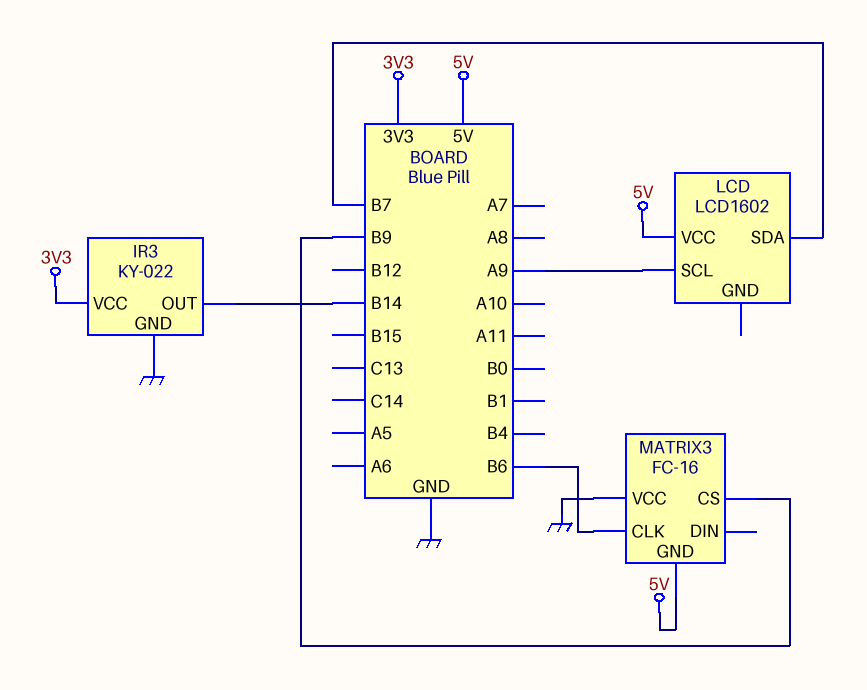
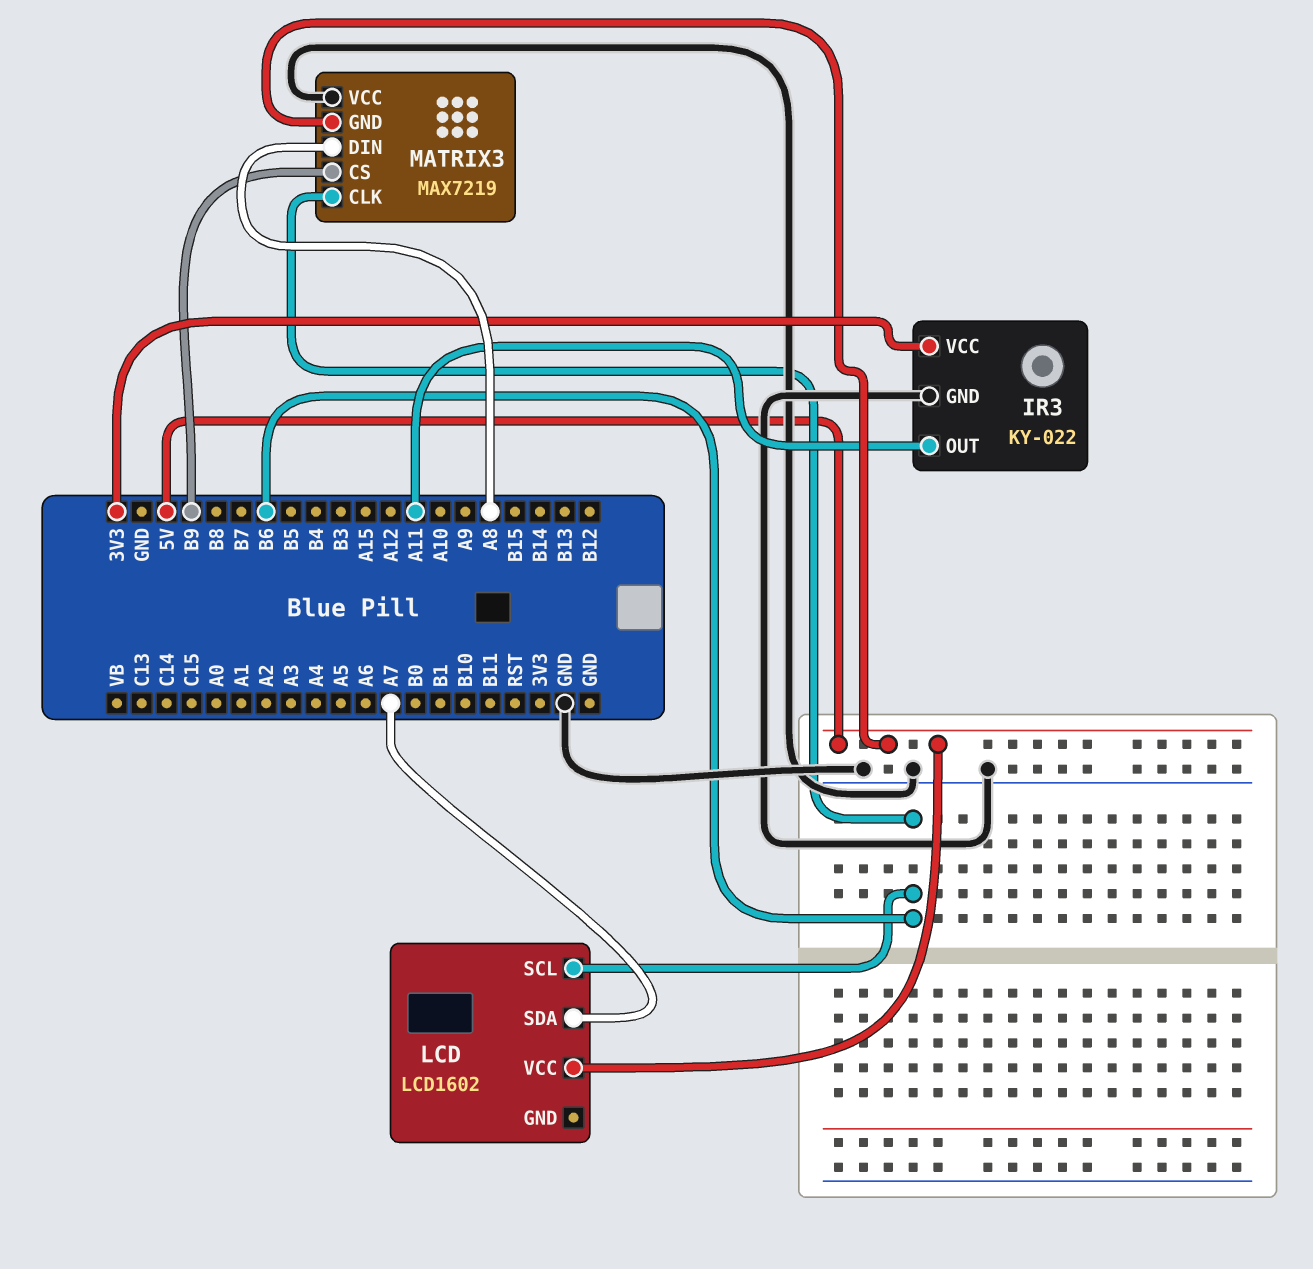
IR3 pin OUT: B14 -> A11
LCD pin SCL: A9 -> B6
LCD pin SDA: B7 -> A7
MATRIX3: FC-16 -> MAX7219
MATRIX3 pin DIN: none -> A8

